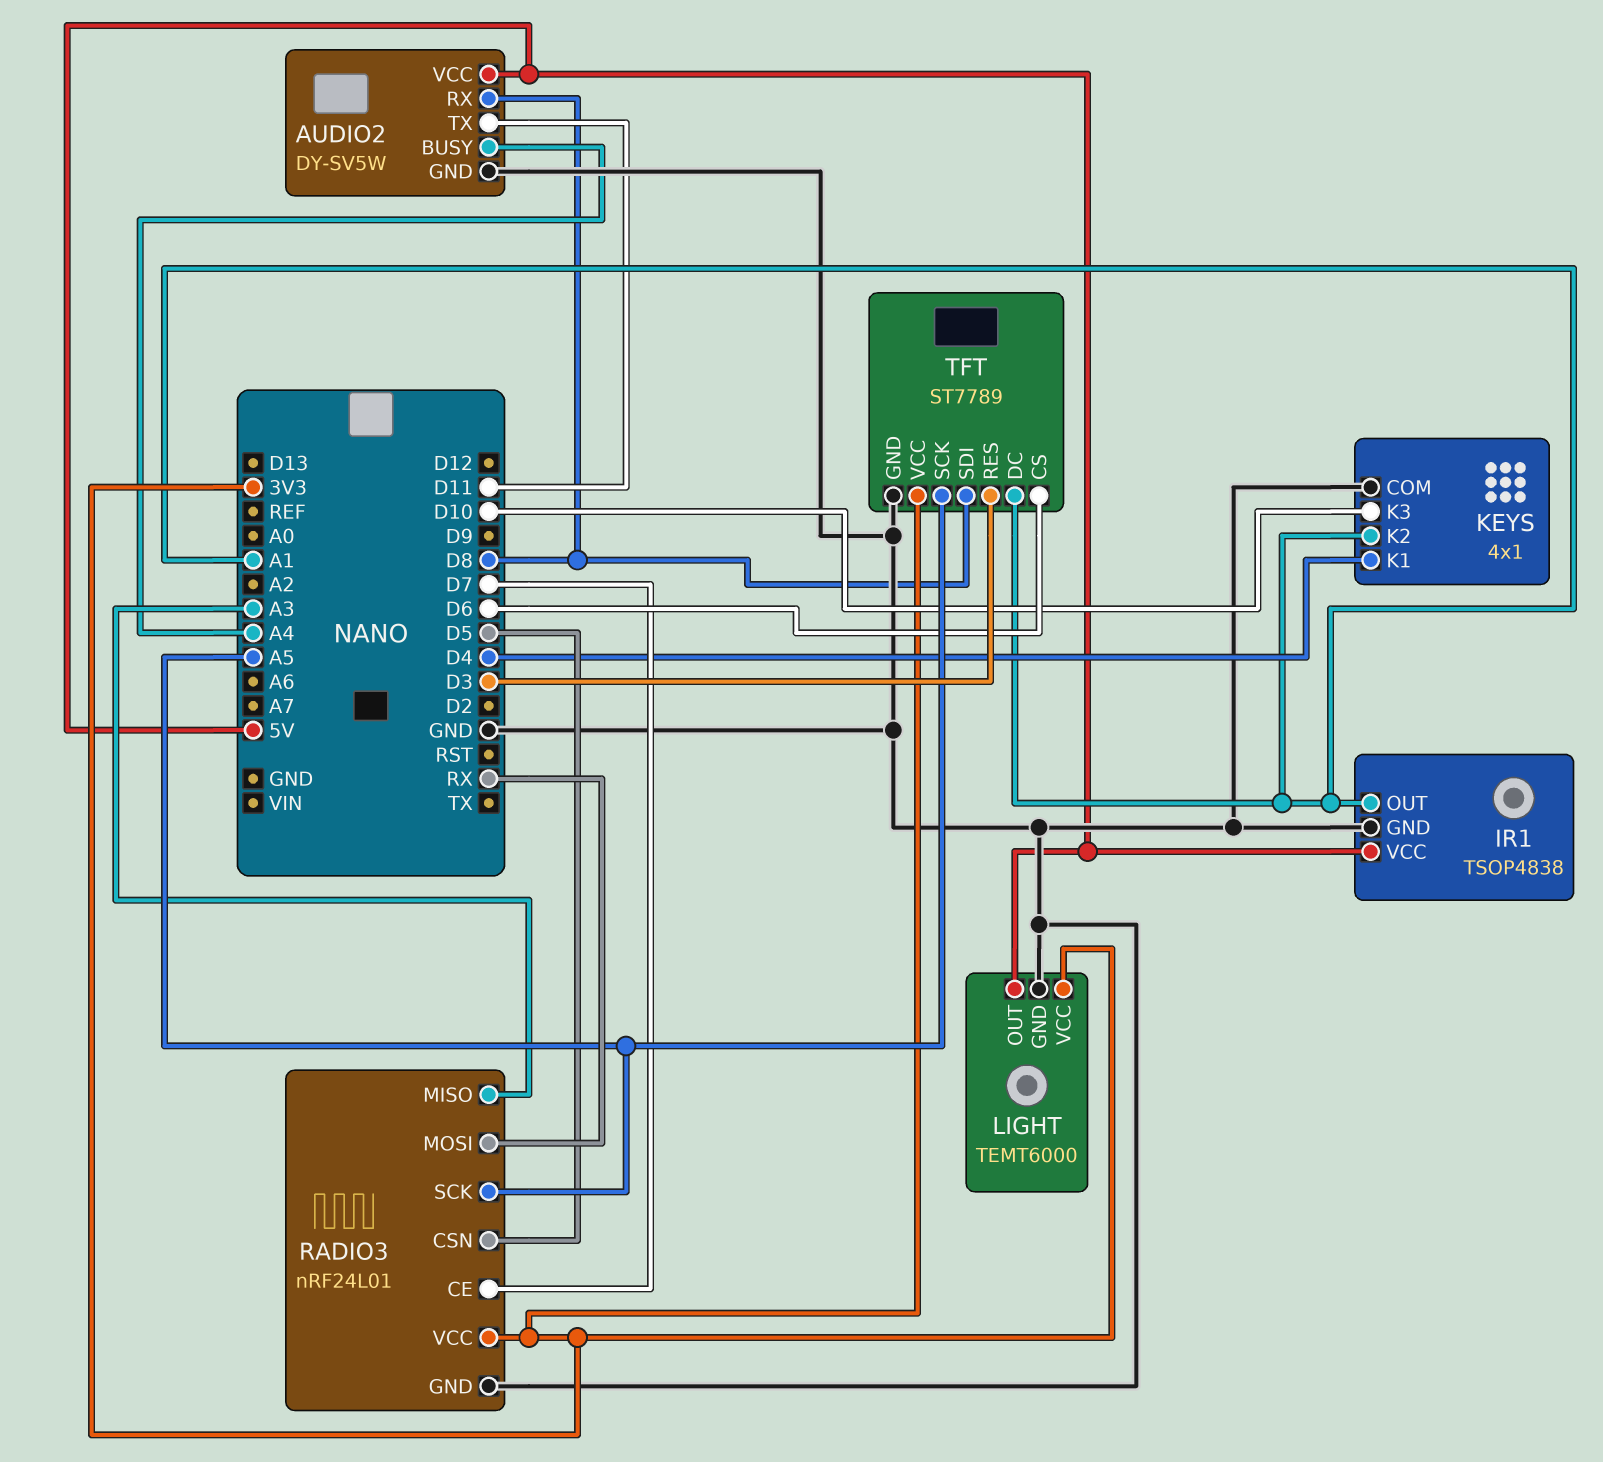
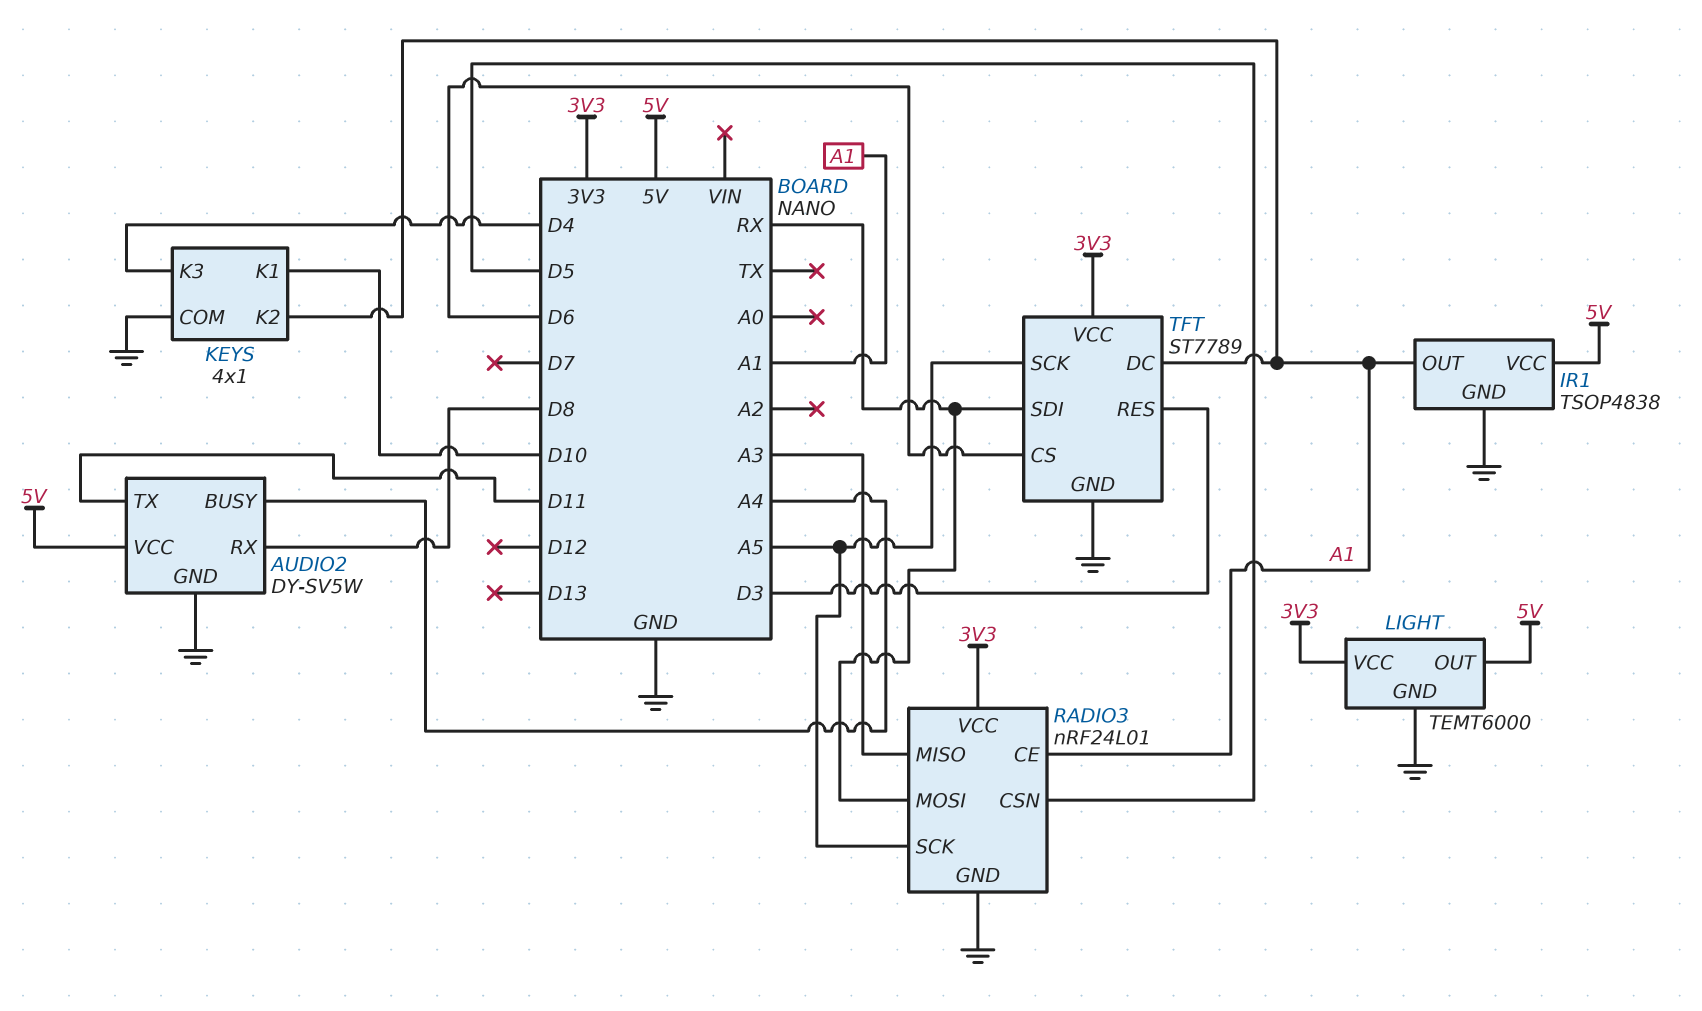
KEYS pin K1: D4 -> D10
KEYS pin K3: D10 -> D4
RADIO3 pin CE: D7 -> A1
TFT pin SDI: D8 -> RX

